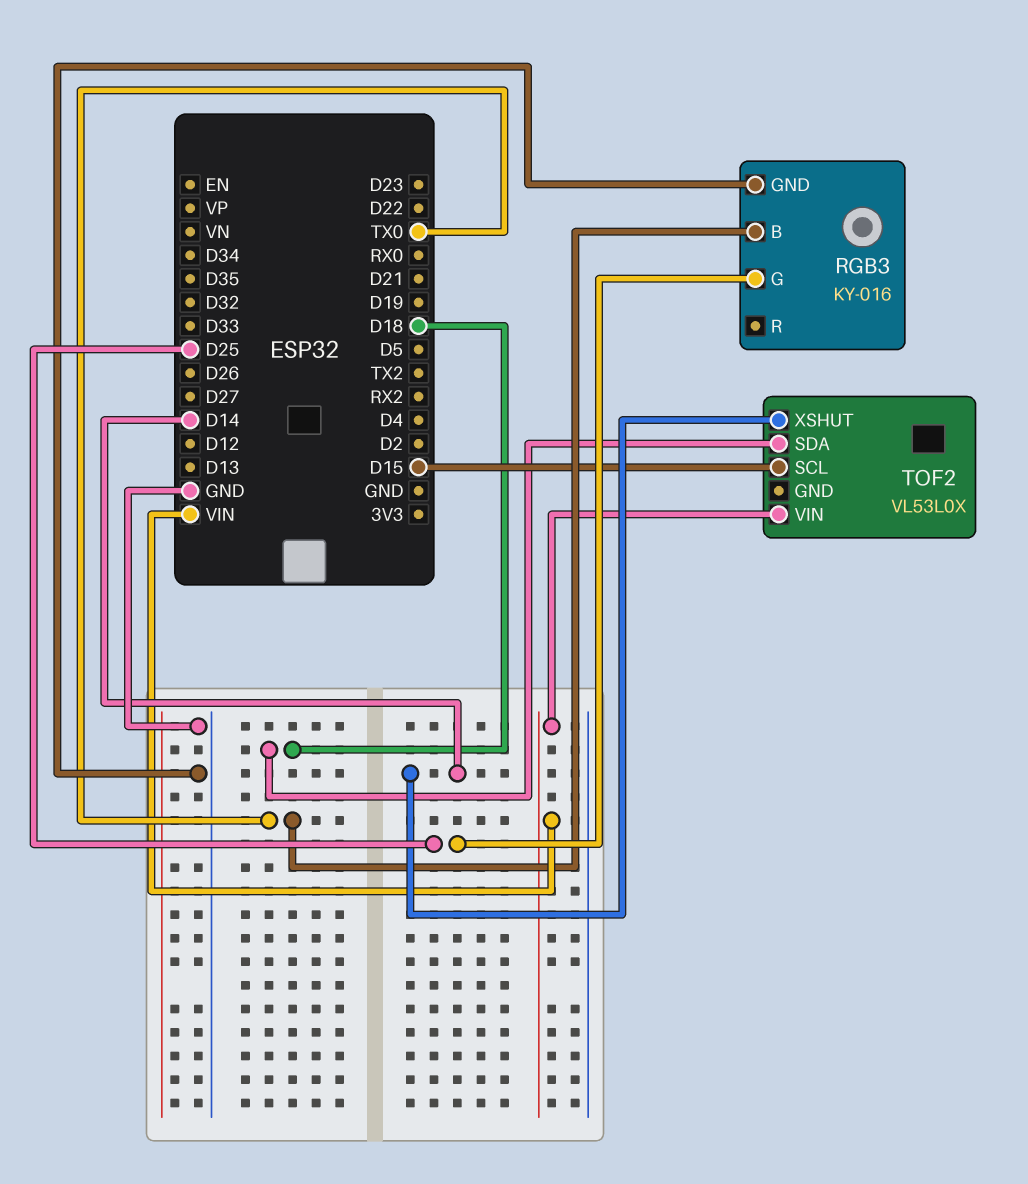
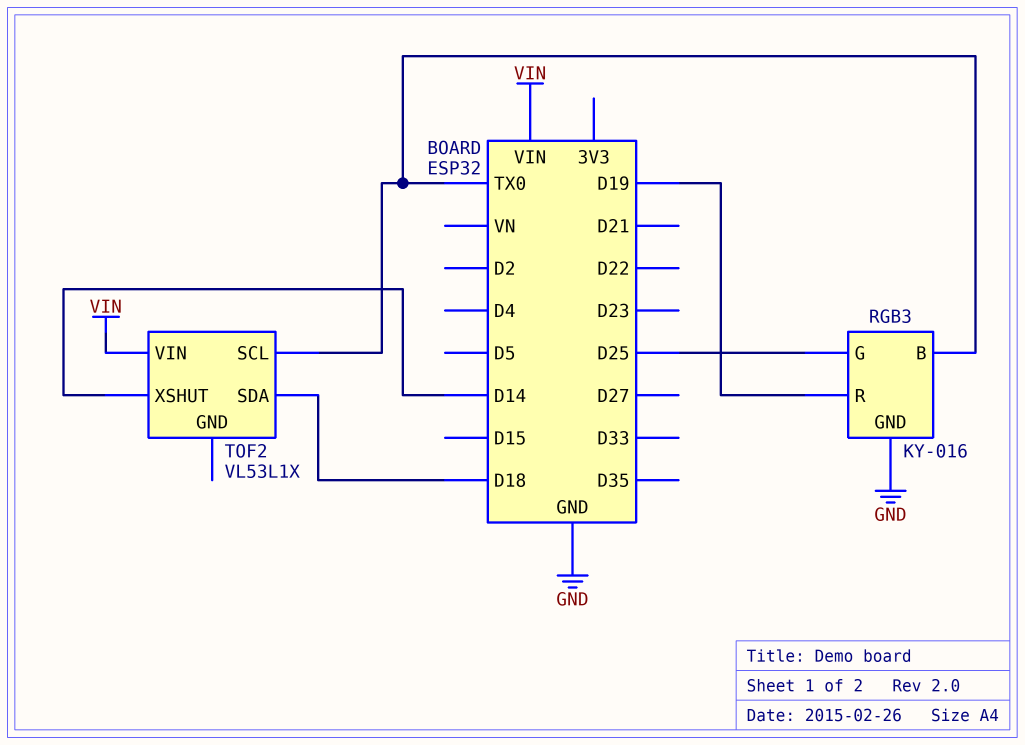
RGB3 pin R: none -> D19
TOF2: VL53L0X -> VL53L1X
TOF2 pin SCL: D15 -> TX0

